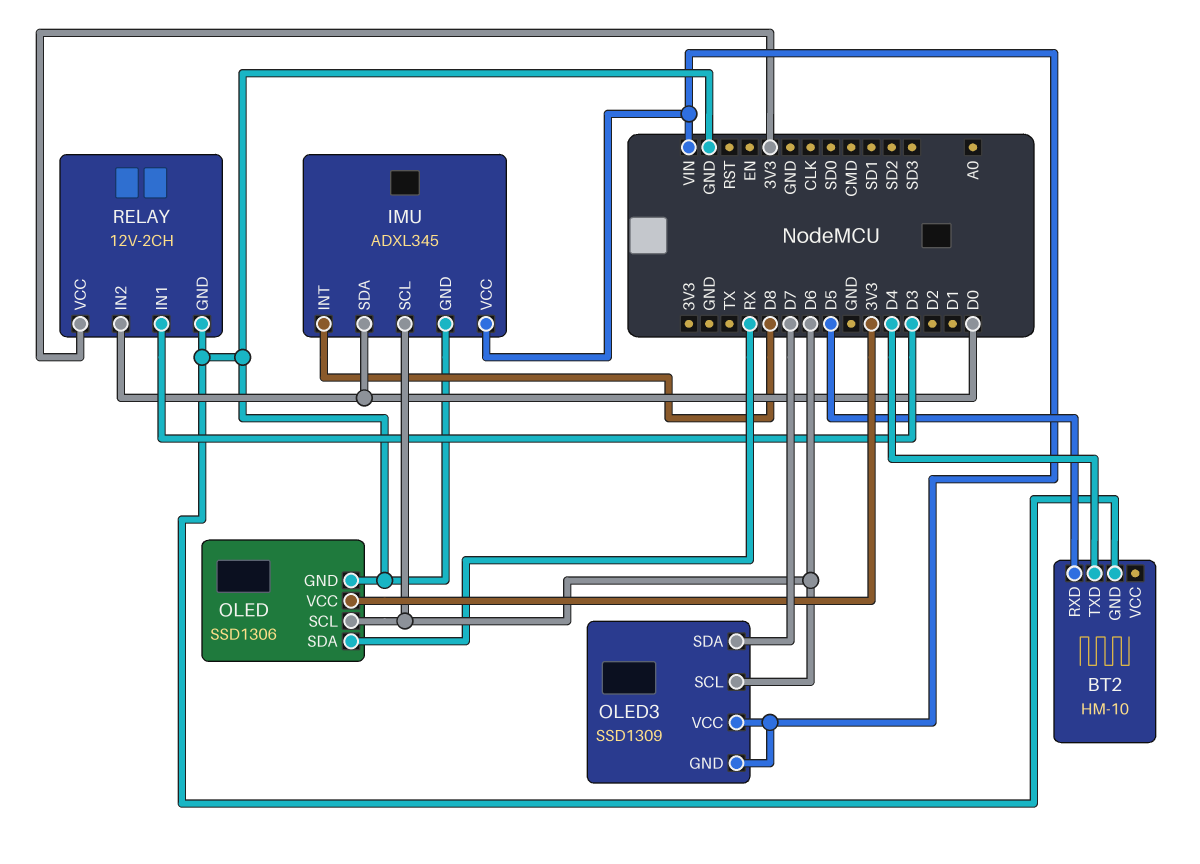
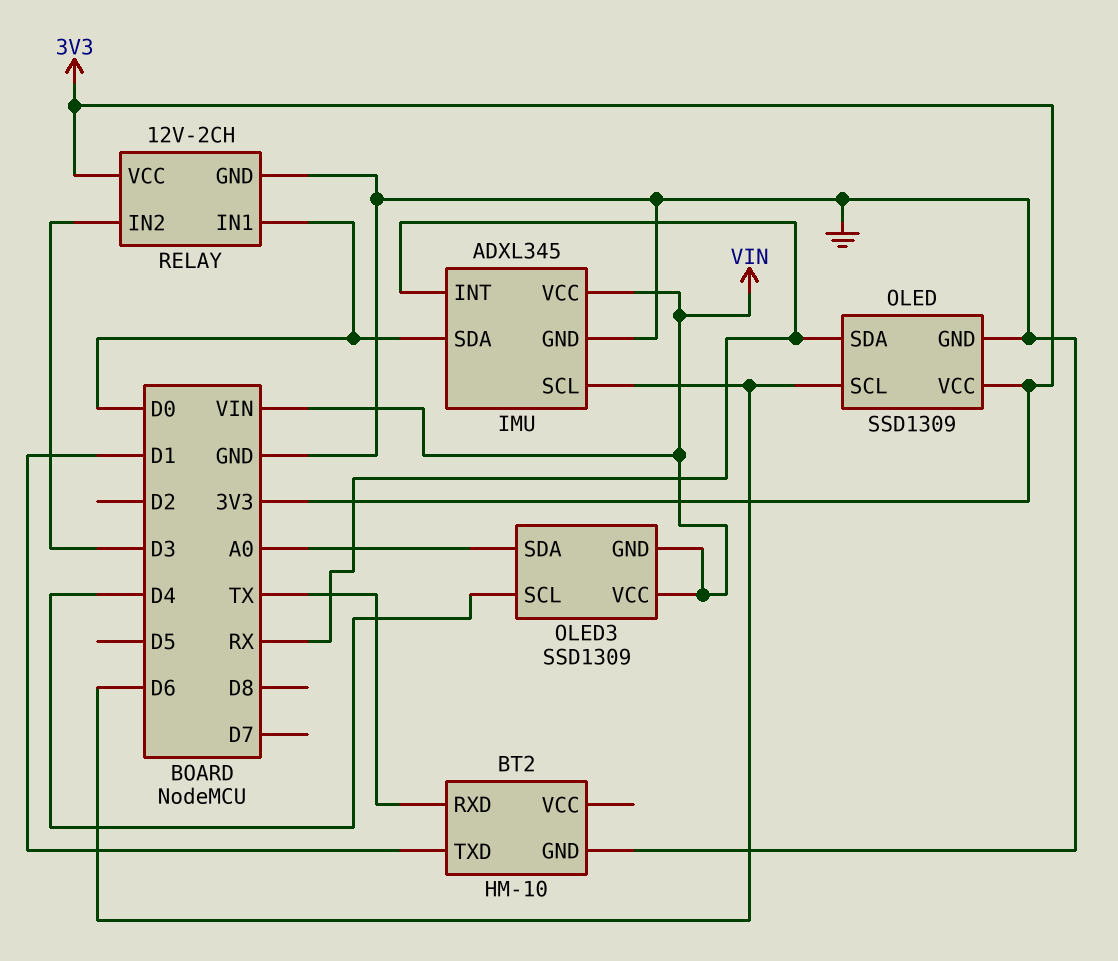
BT2 pin RXD: D5 -> TX
BT2 pin TXD: D4 -> D1
IMU pin INT: D8 -> RX
OLED: SSD1306 -> SSD1309
OLED3 pin SCL: D6 -> D4
OLED3 pin SDA: D7 -> A0
RELAY pin IN1: D3 -> D0
RELAY pin IN2: D0 -> D3

